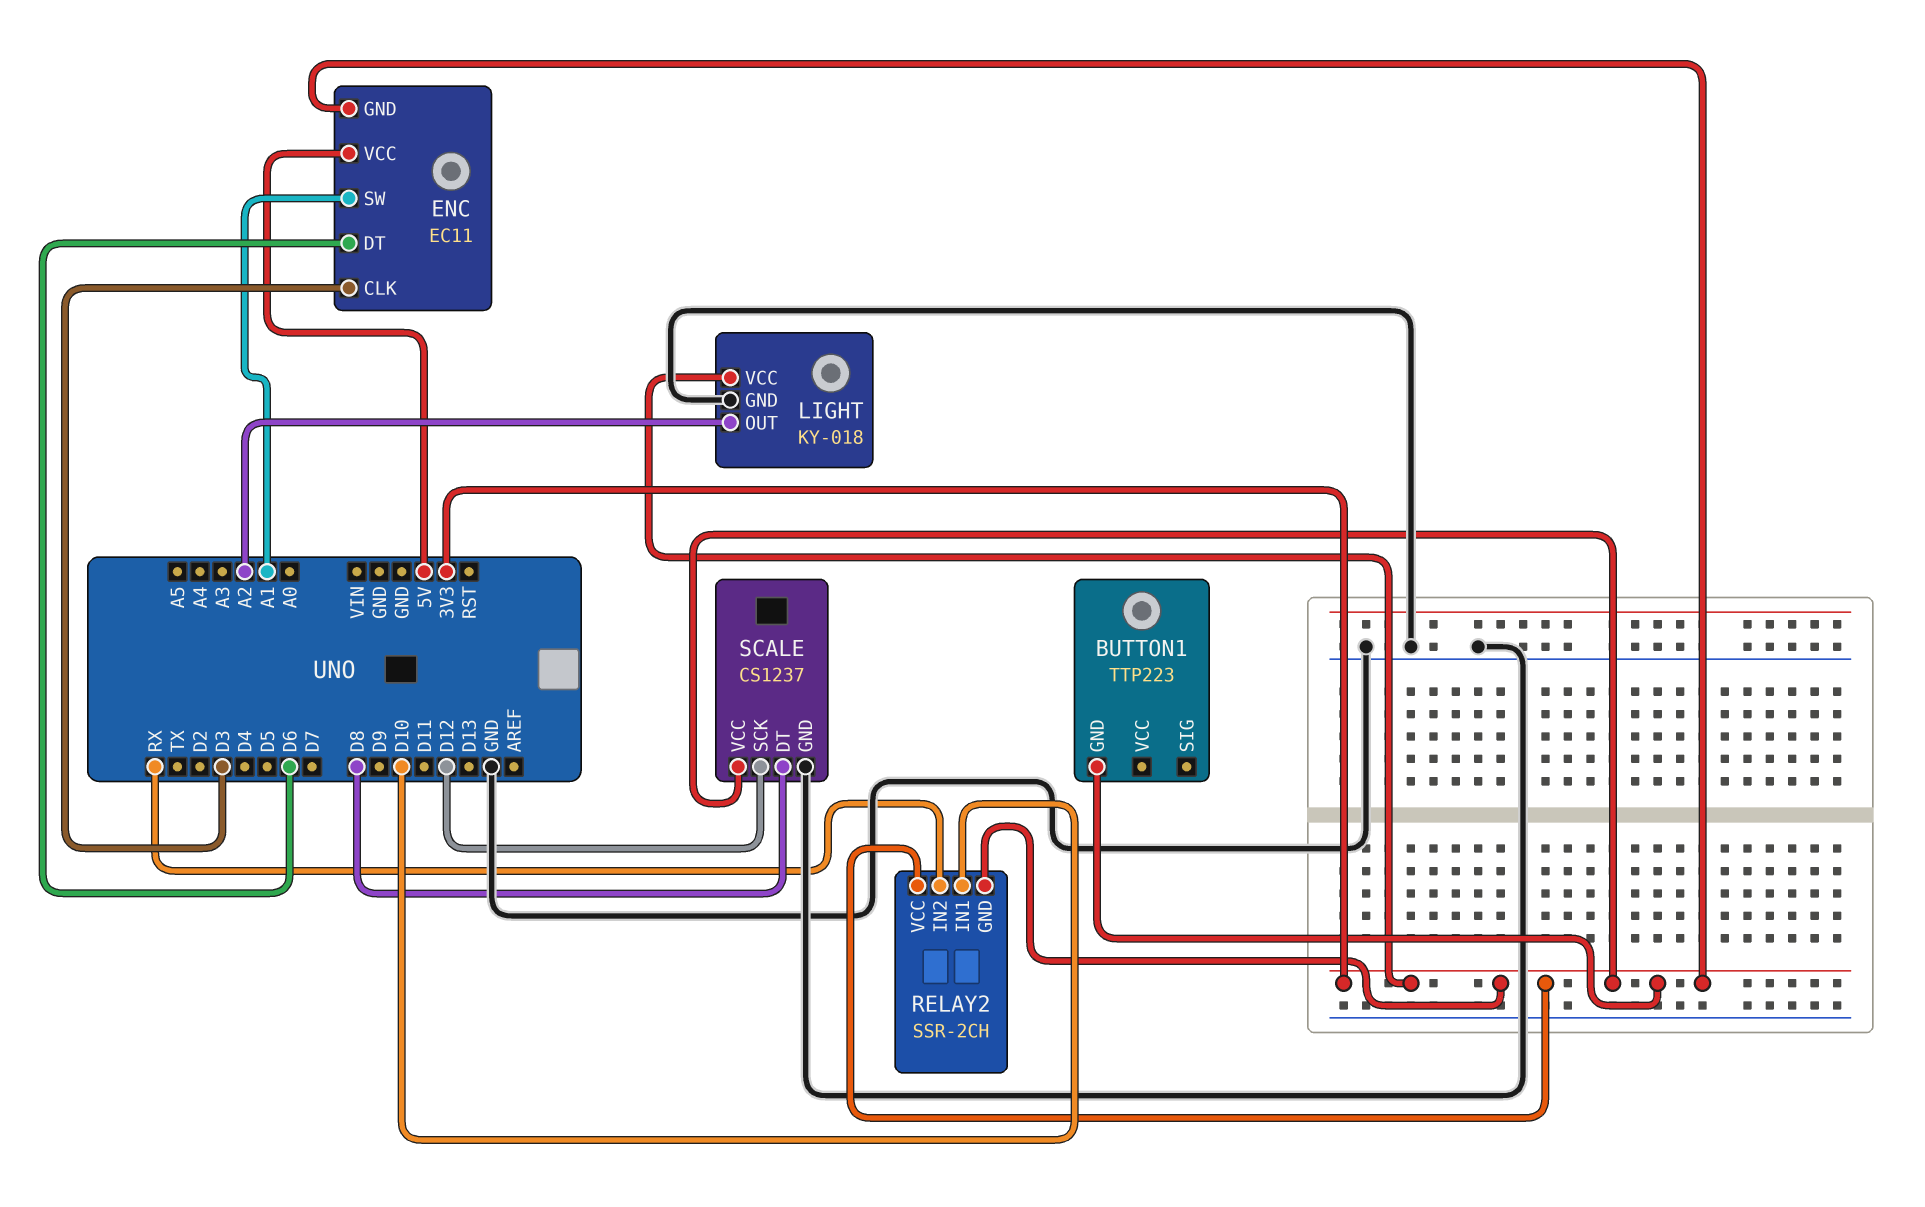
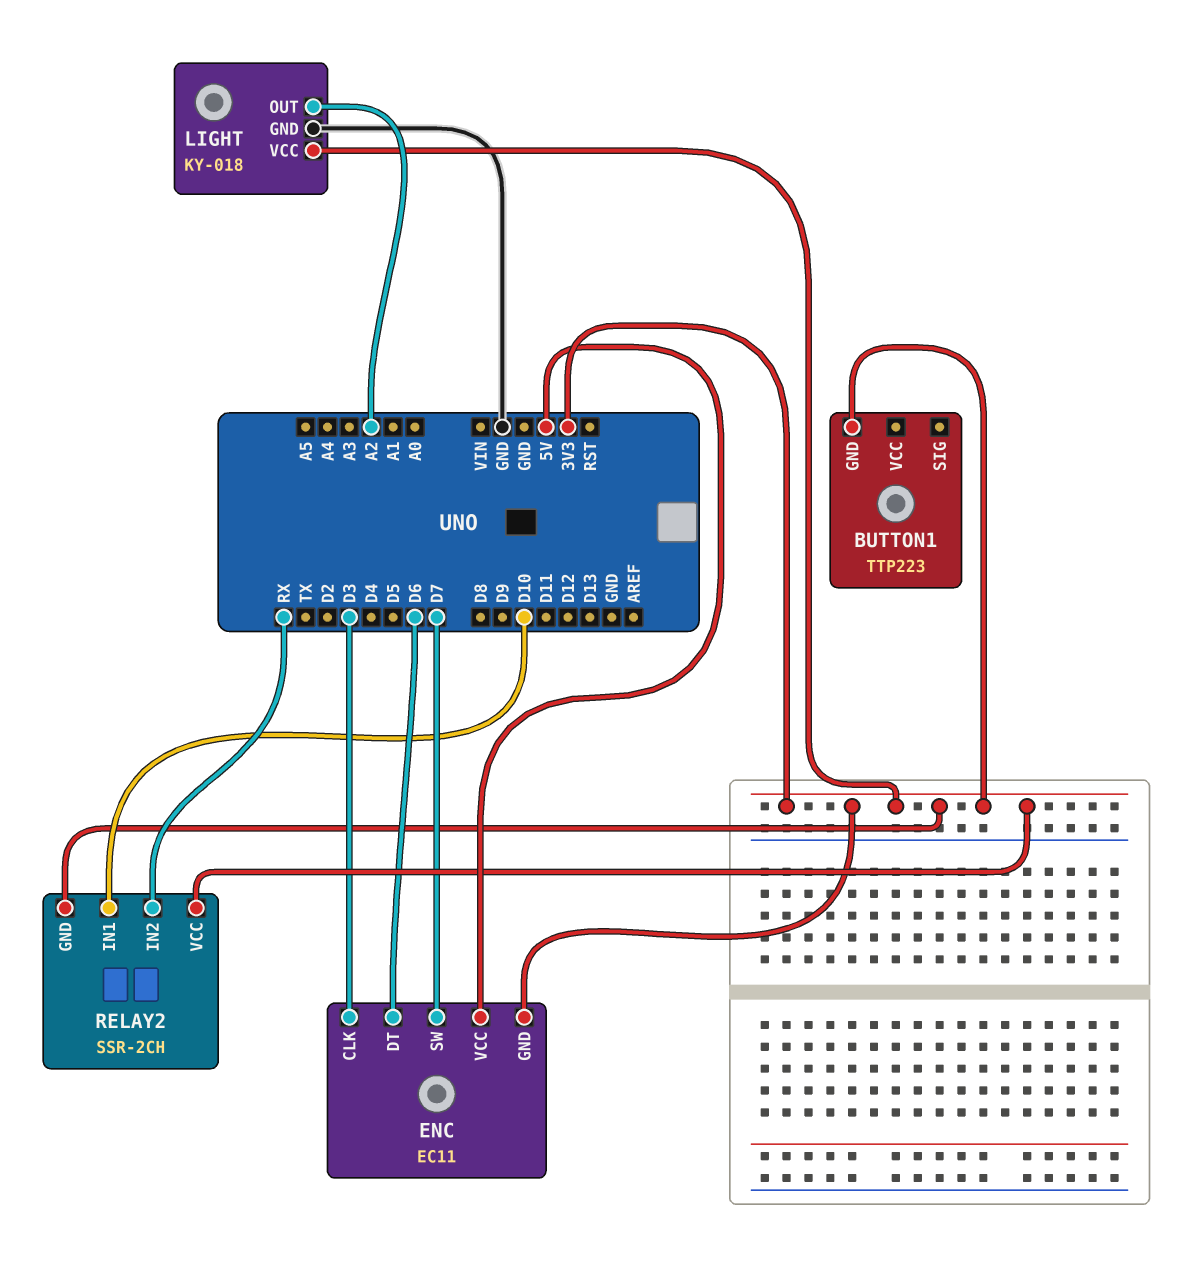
ENC pin SW: A1 -> D7
SCALE: CS1237 -> none
SCALE pin DT: D8 -> none
SCALE pin GND: GND -> none
SCALE pin SCK: D12 -> none
SCALE pin VCC: 3V3 -> none

